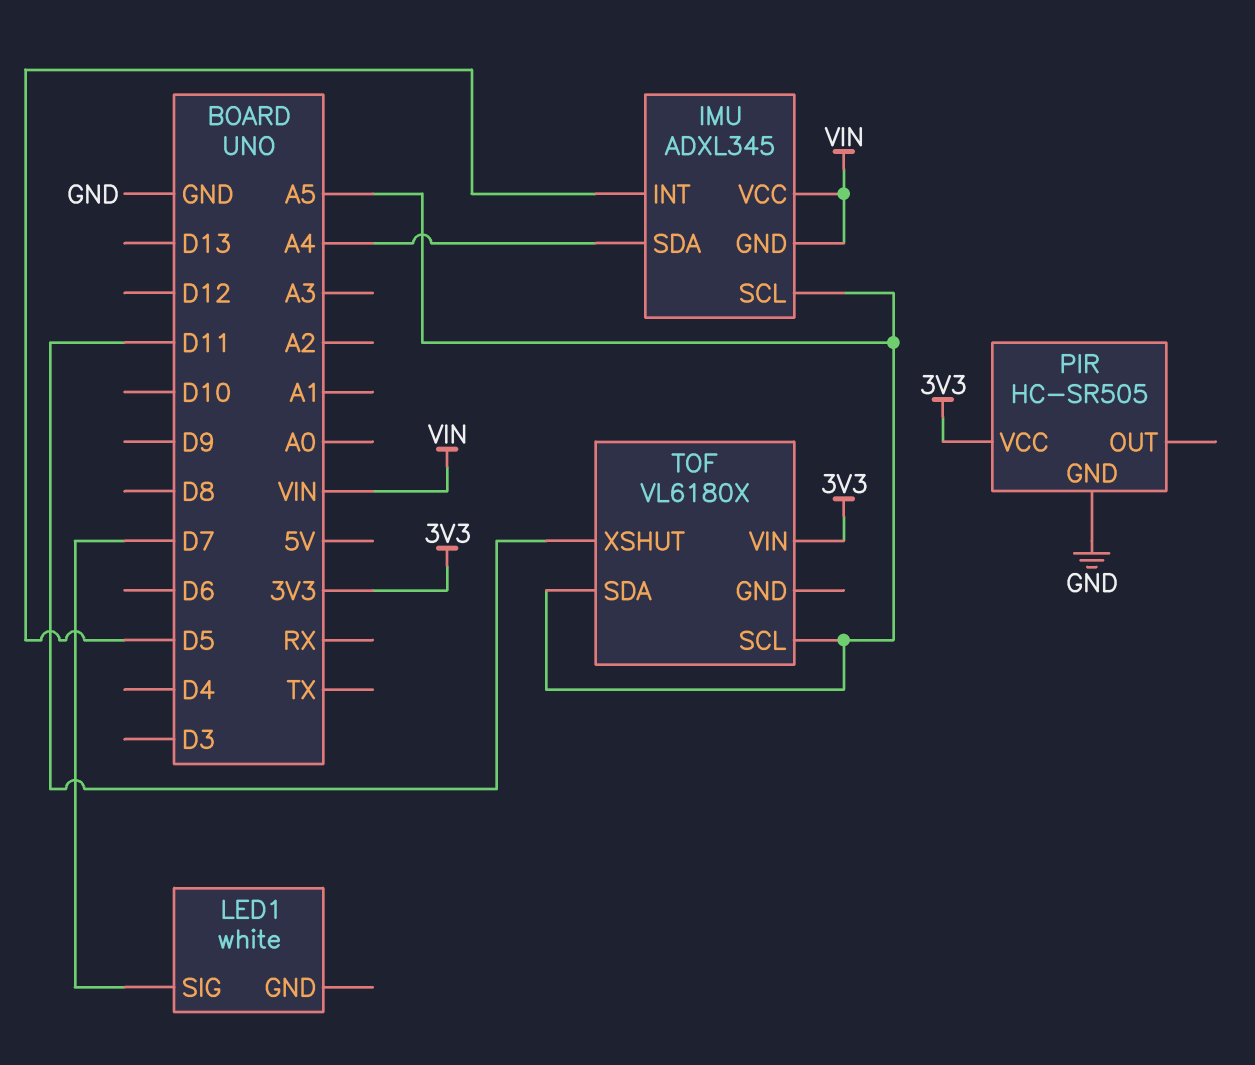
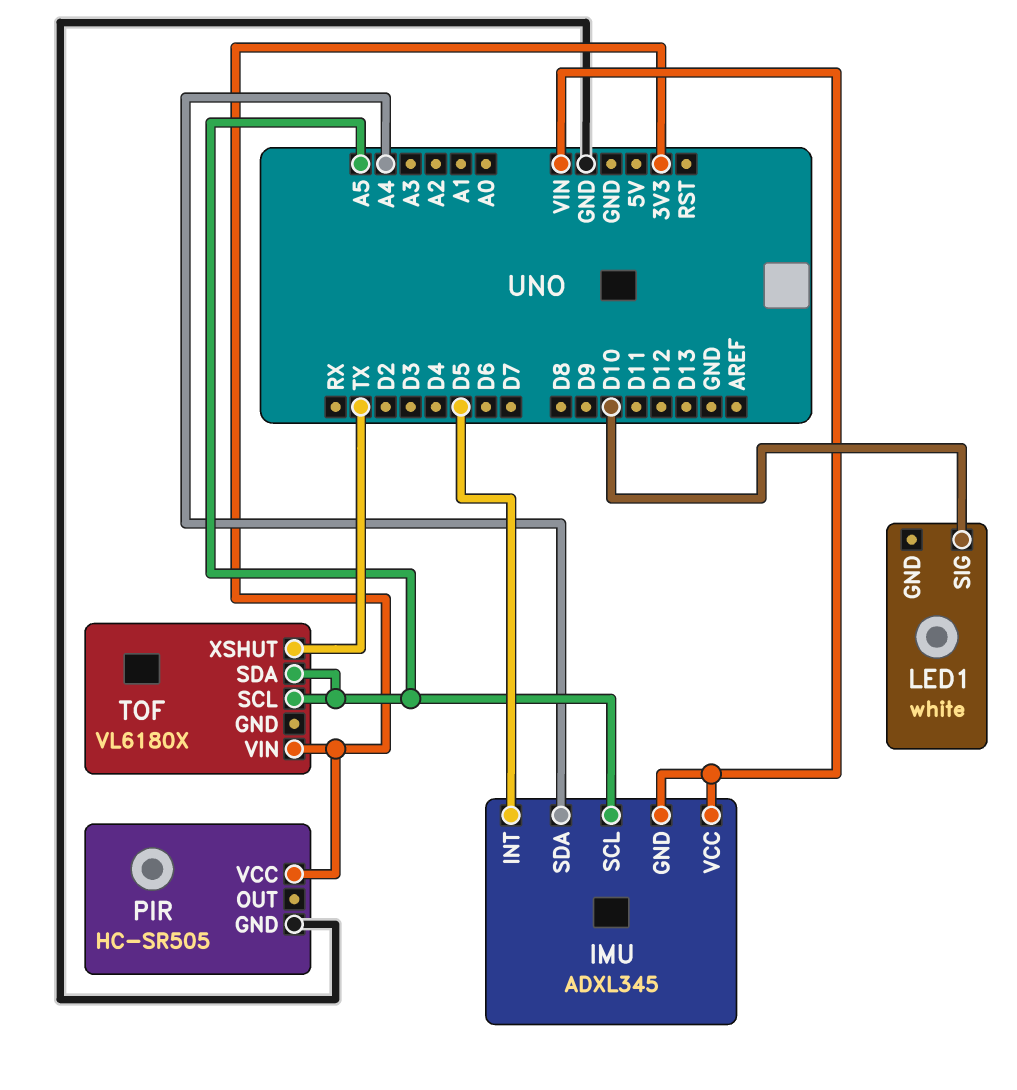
LED1 pin SIG: D7 -> D10
TOF pin XSHUT: D11 -> TX

